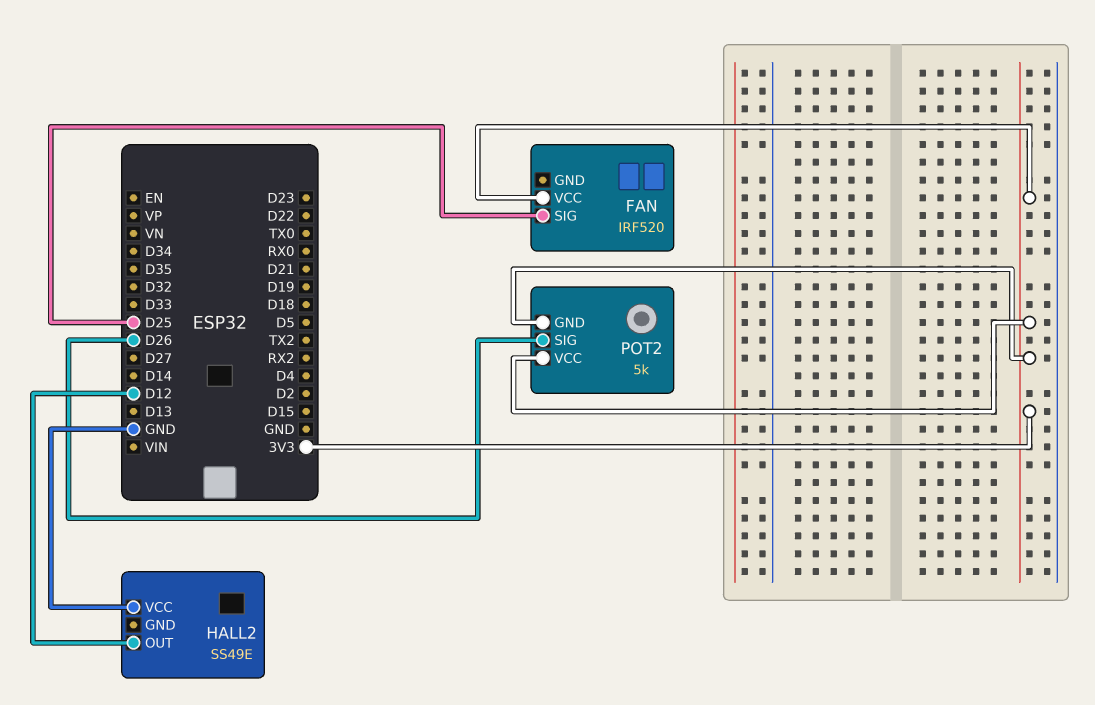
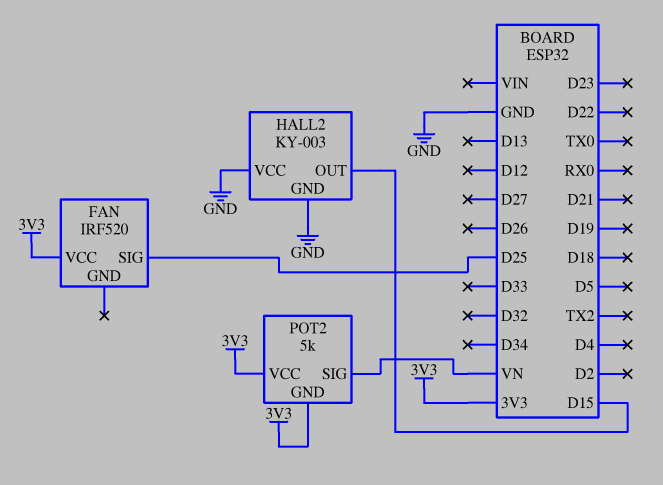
HALL2: SS49E -> KY-003
HALL2 pin GND: none -> GND
HALL2 pin OUT: D12 -> D15
POT2 pin SIG: D26 -> VN

